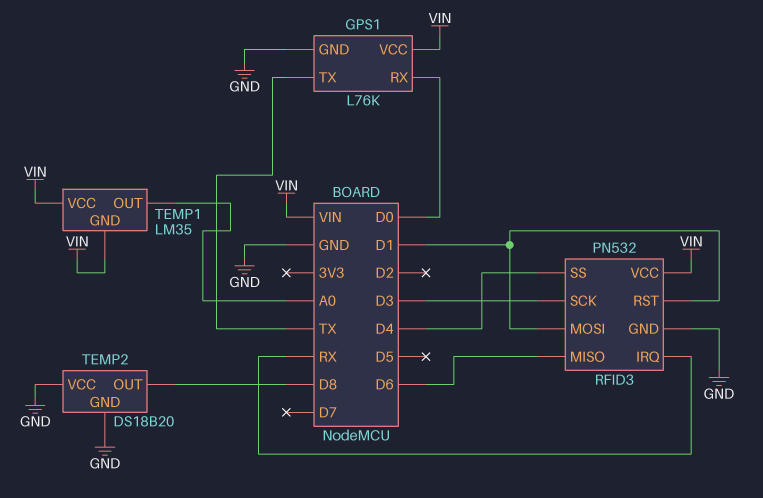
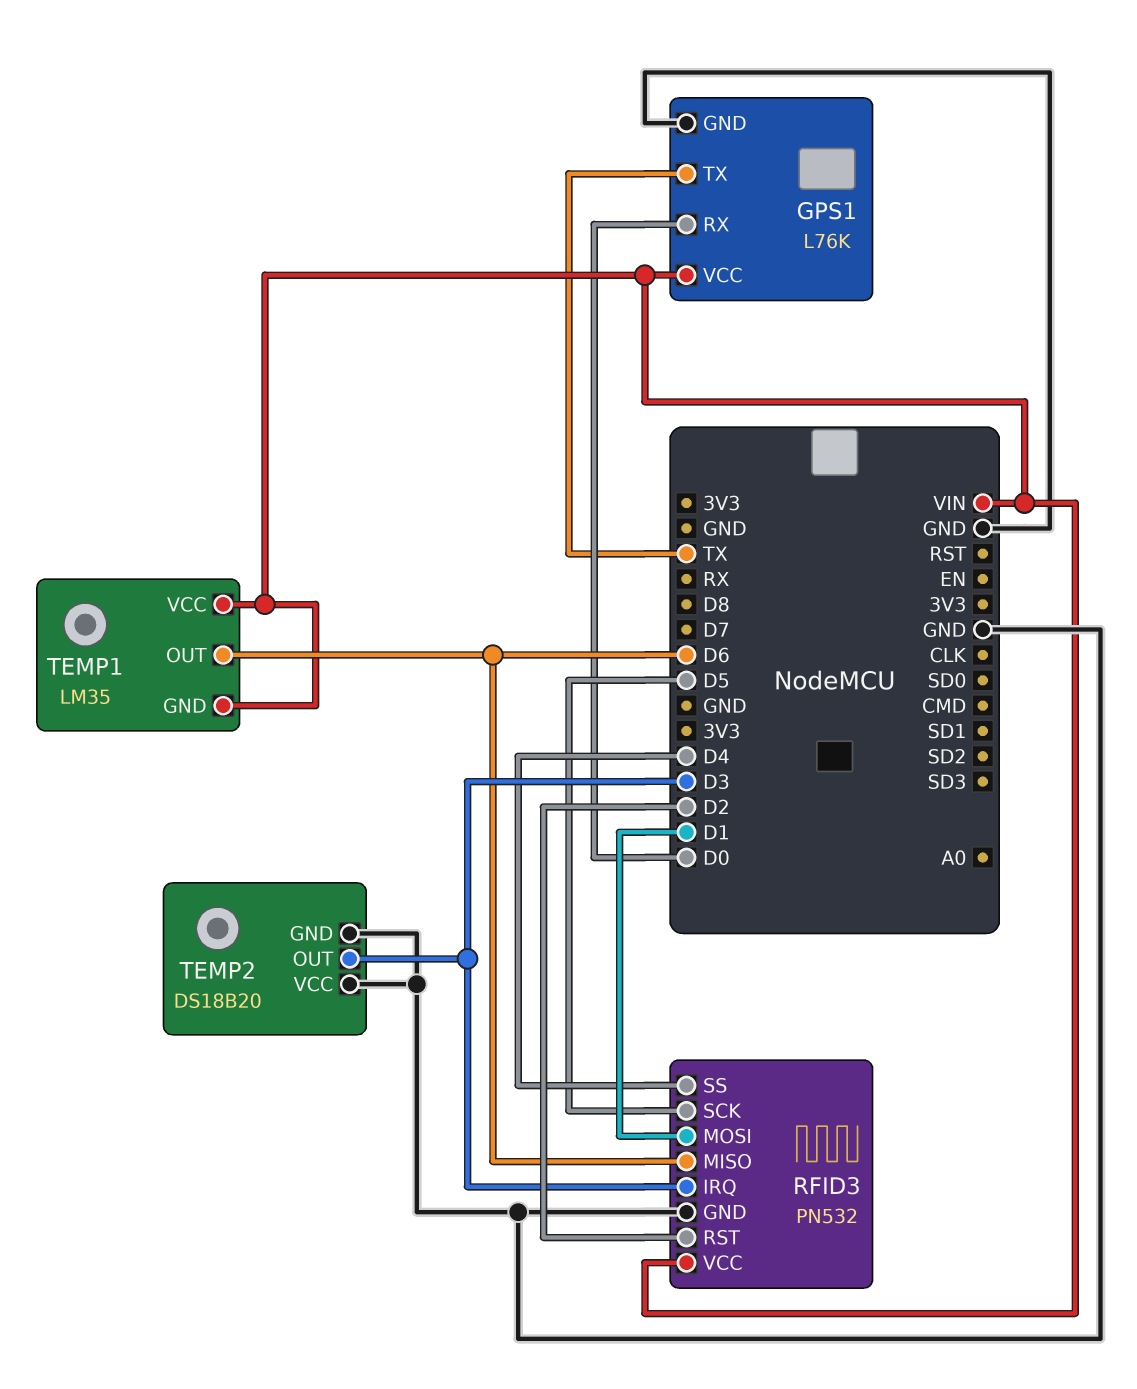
RFID3 pin IRQ: RX -> D3
RFID3 pin RST: D1 -> D2
RFID3 pin SCK: D3 -> D5
TEMP1 pin OUT: A0 -> D6
TEMP2 pin OUT: D8 -> D3

